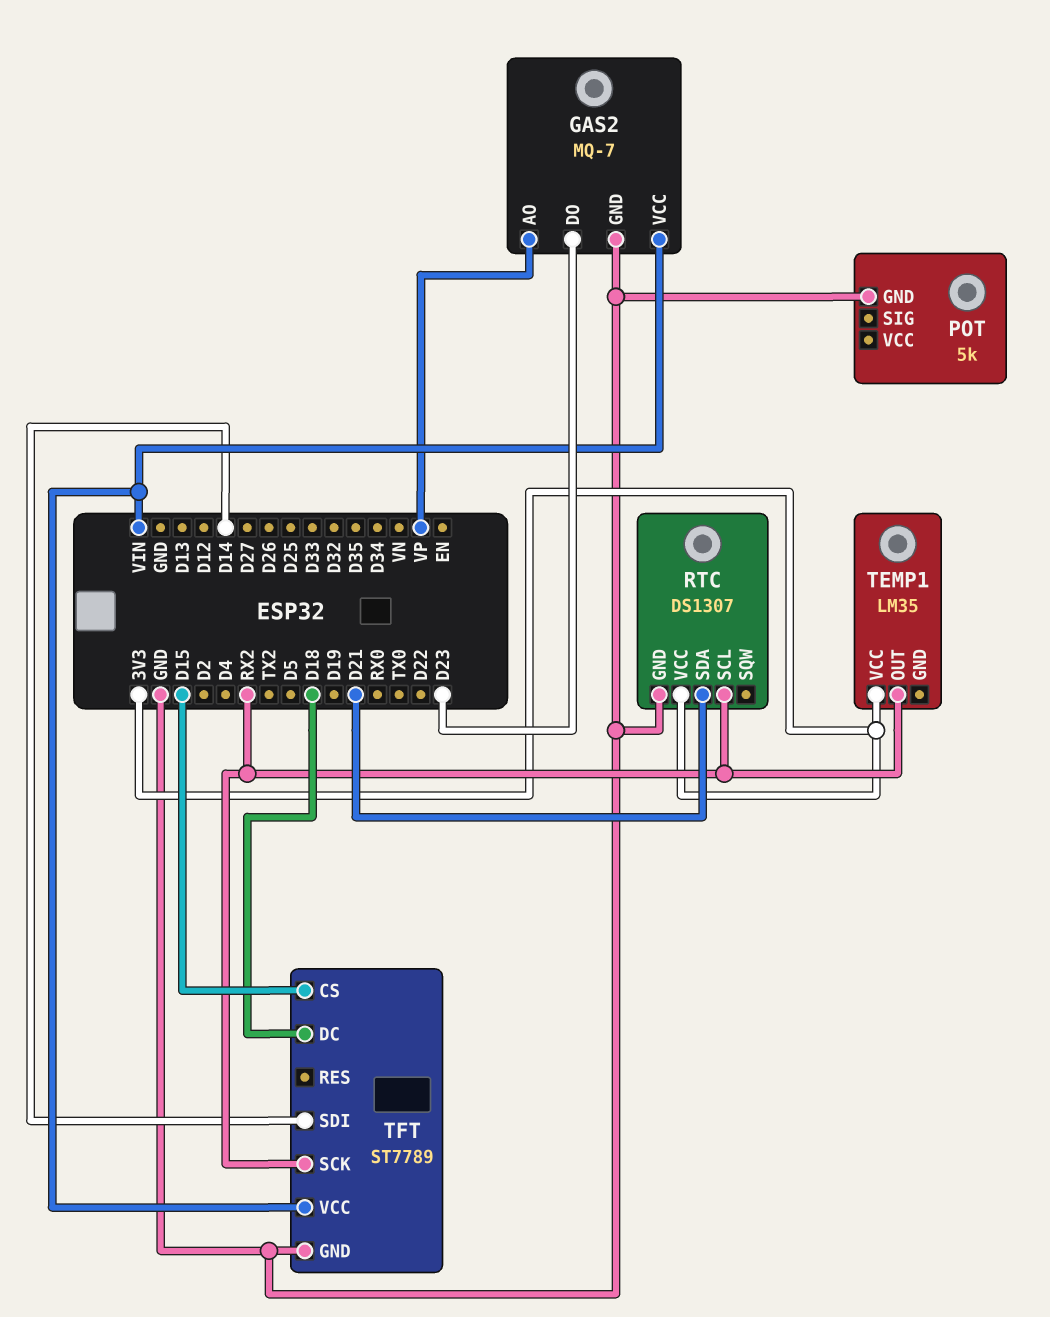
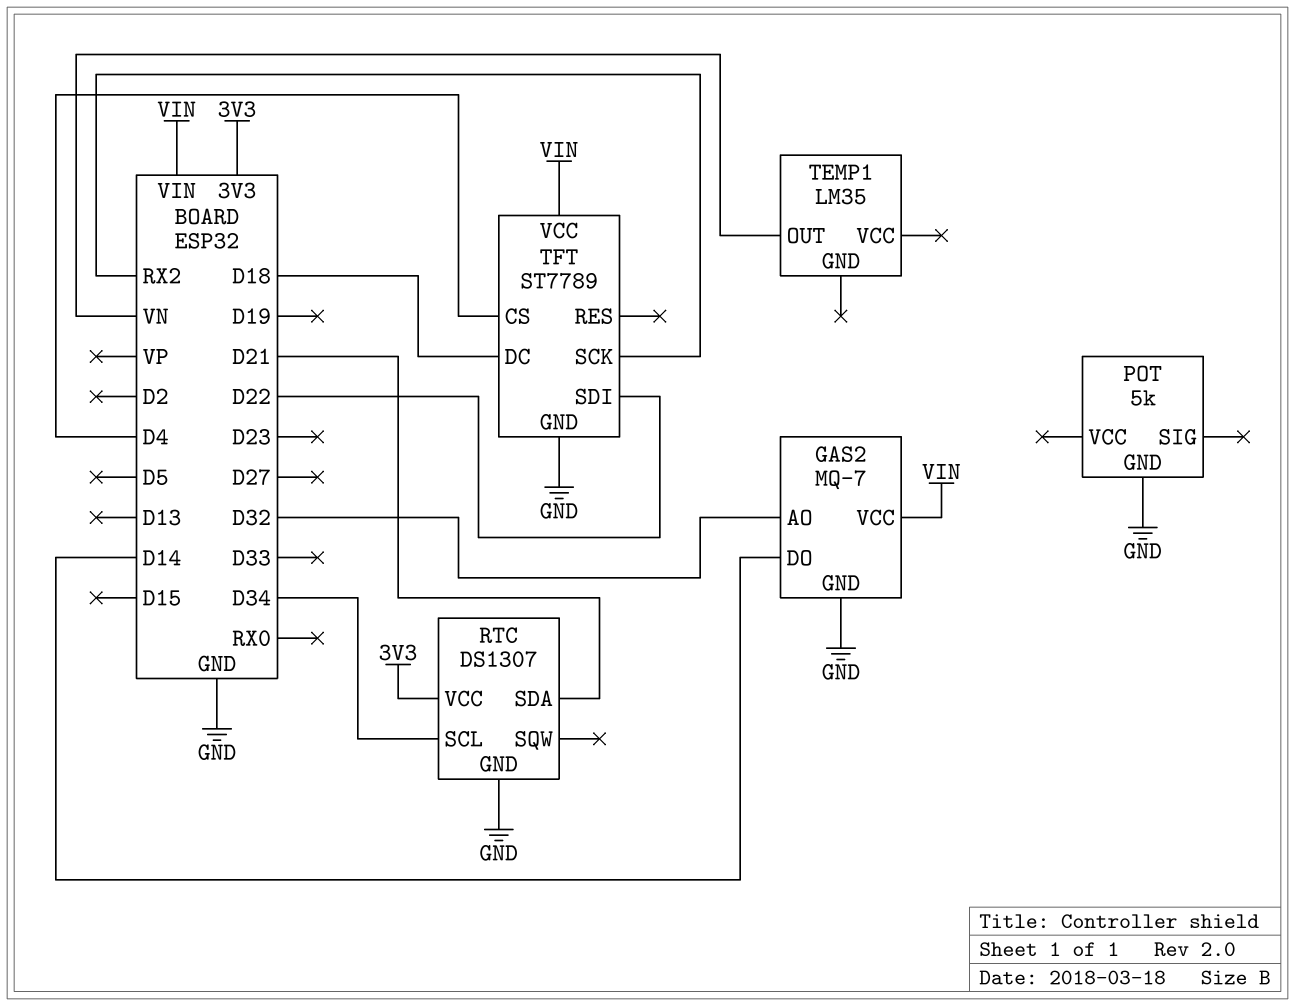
GAS2 pin AO: VP -> D32
GAS2 pin DO: D23 -> D14
RTC pin SCL: RX2 -> D34
TEMP1 pin OUT: RX2 -> VN
TEMP1 pin VCC: 3V3 -> none
TFT pin CS: D15 -> D4
TFT pin SDI: D14 -> D22

